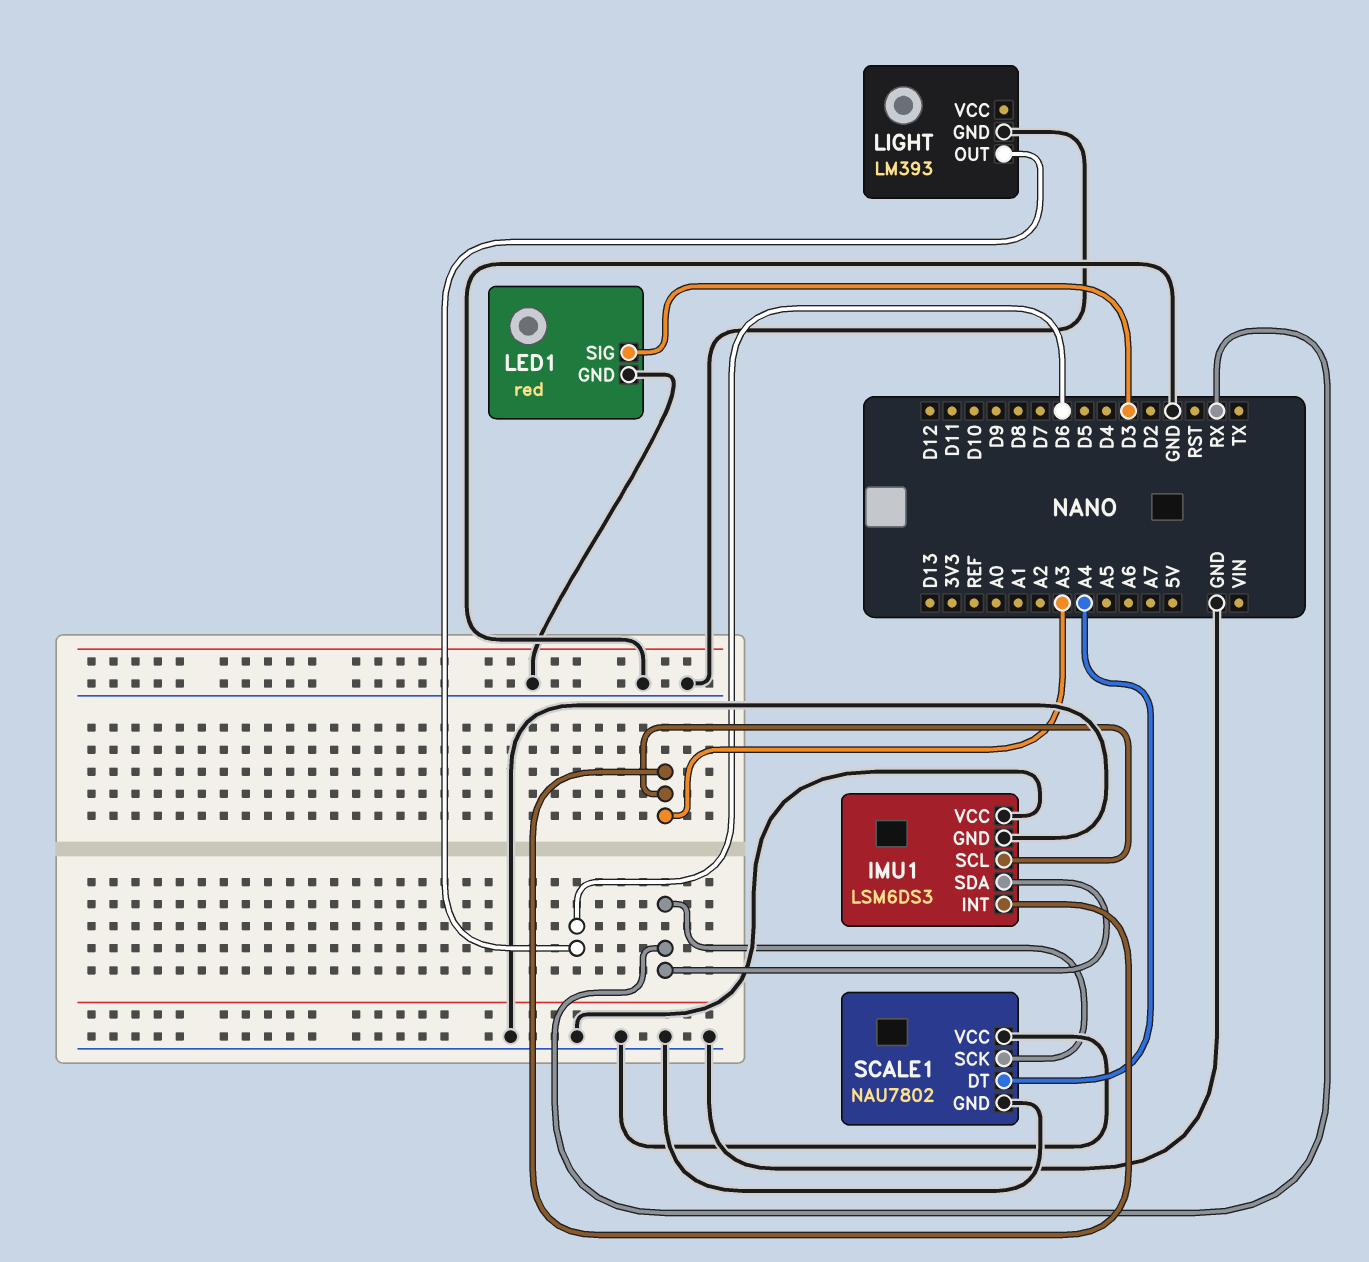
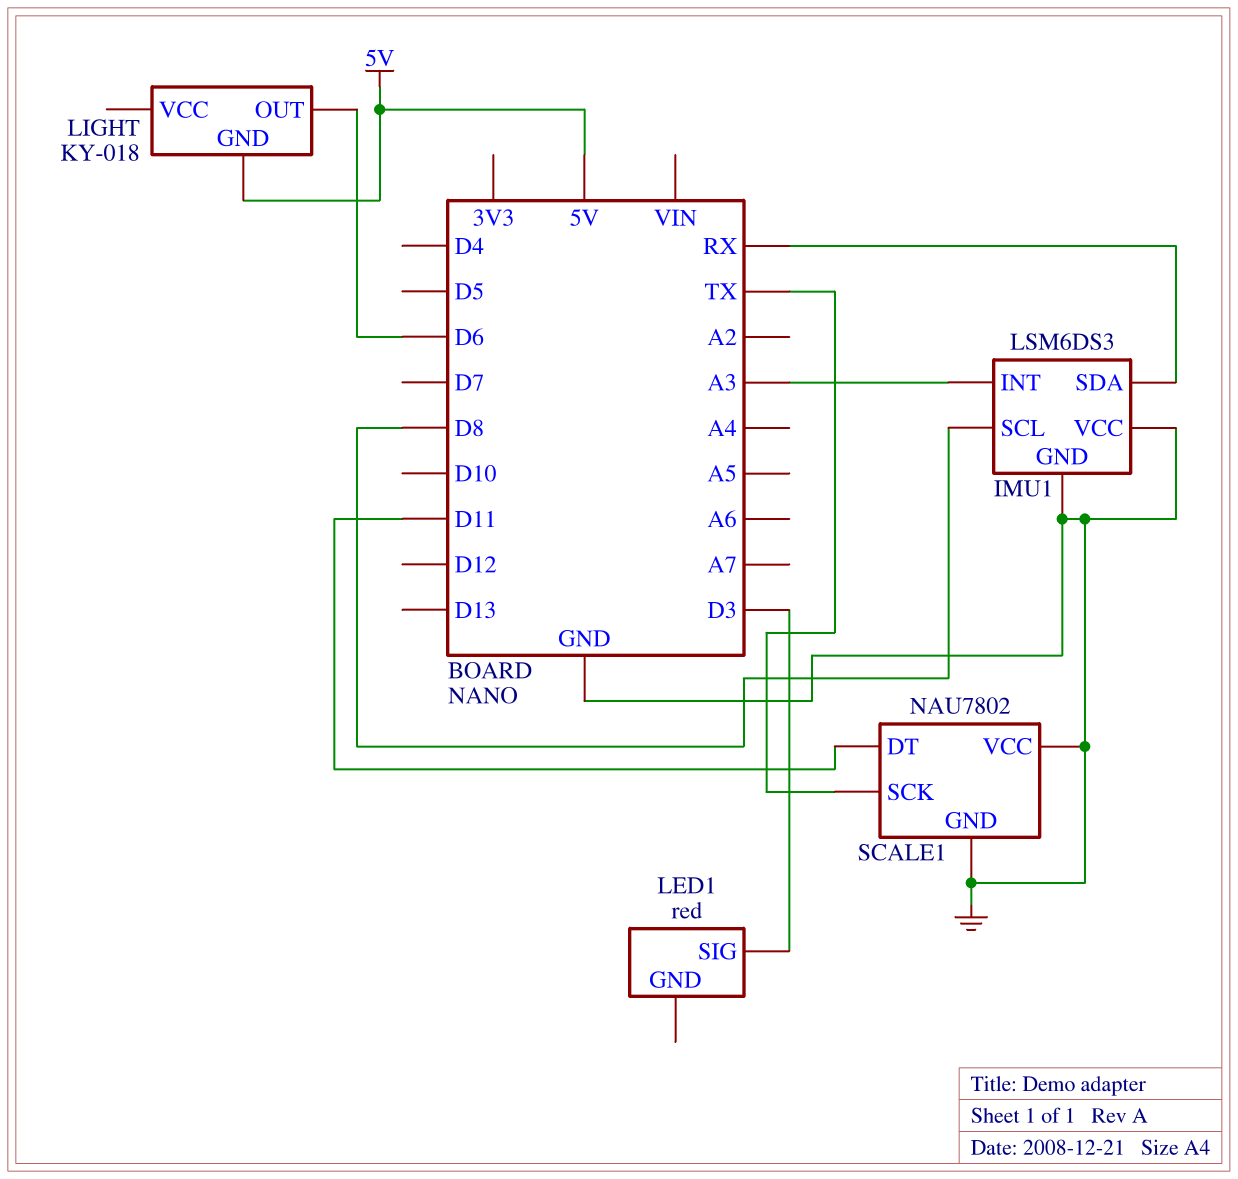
IMU1 pin SCL: A3 -> D8
LED1 pin GND: GND -> none
LIGHT: LM393 -> KY-018
LIGHT pin GND: GND -> 5V
SCALE1 pin DT: A4 -> D11
SCALE1 pin SCK: RX -> TX

